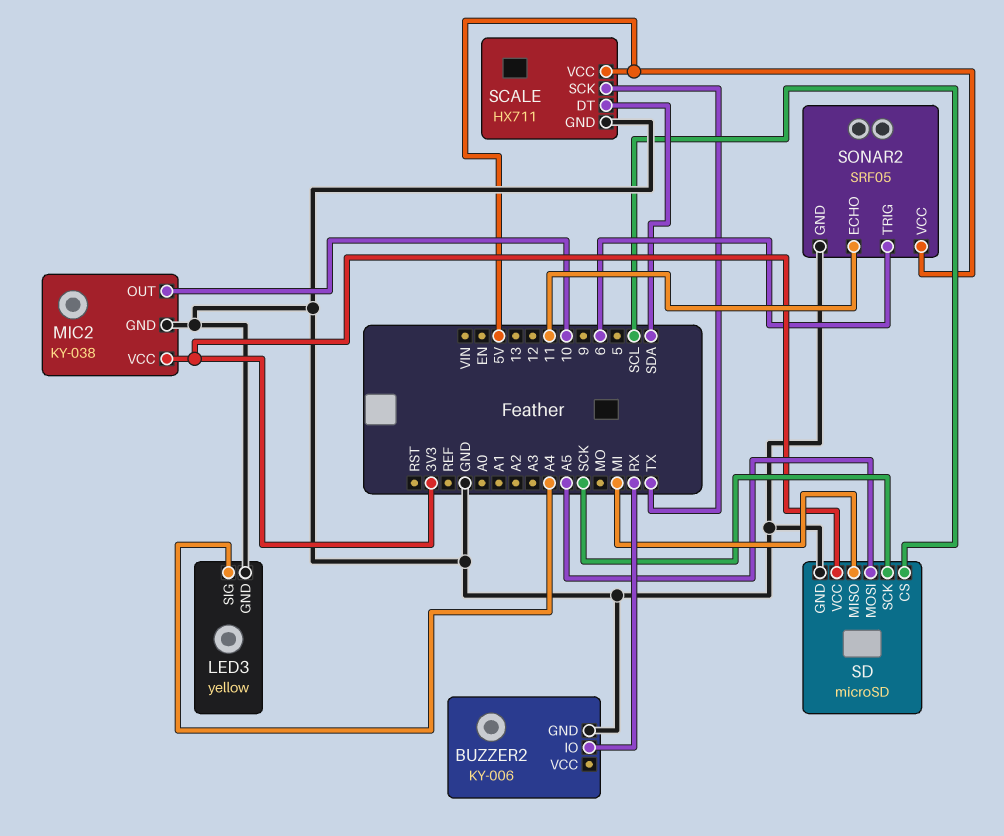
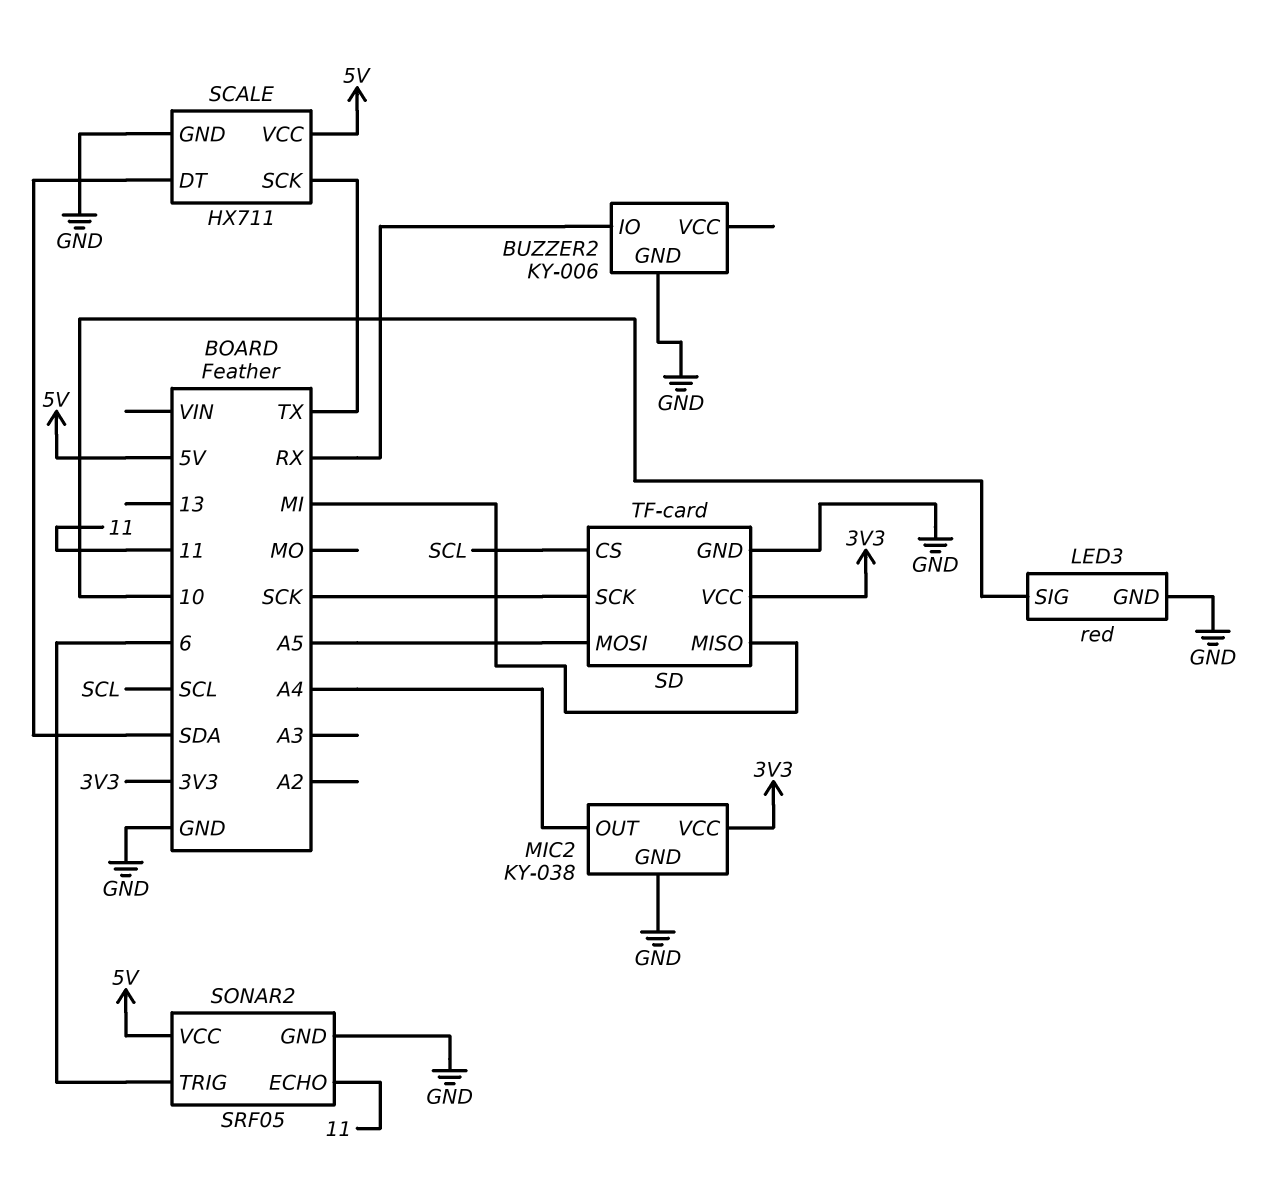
LED3: yellow -> red
LED3 pin SIG: A4 -> 10
MIC2 pin OUT: 10 -> A4
SD: microSD -> TF-card

